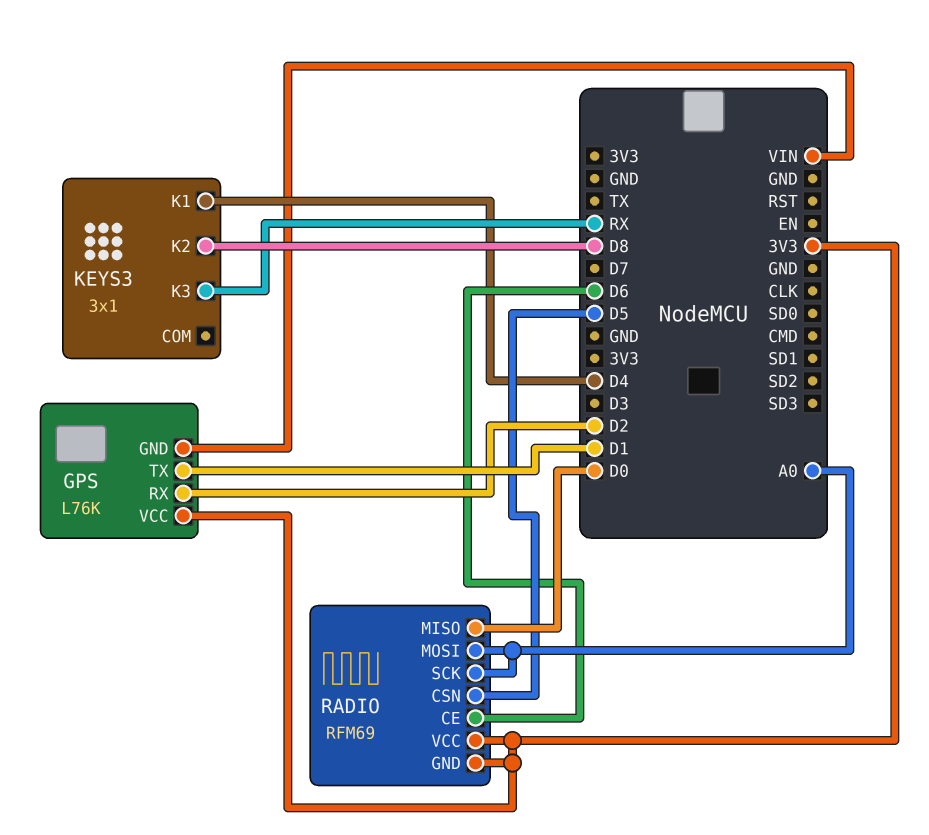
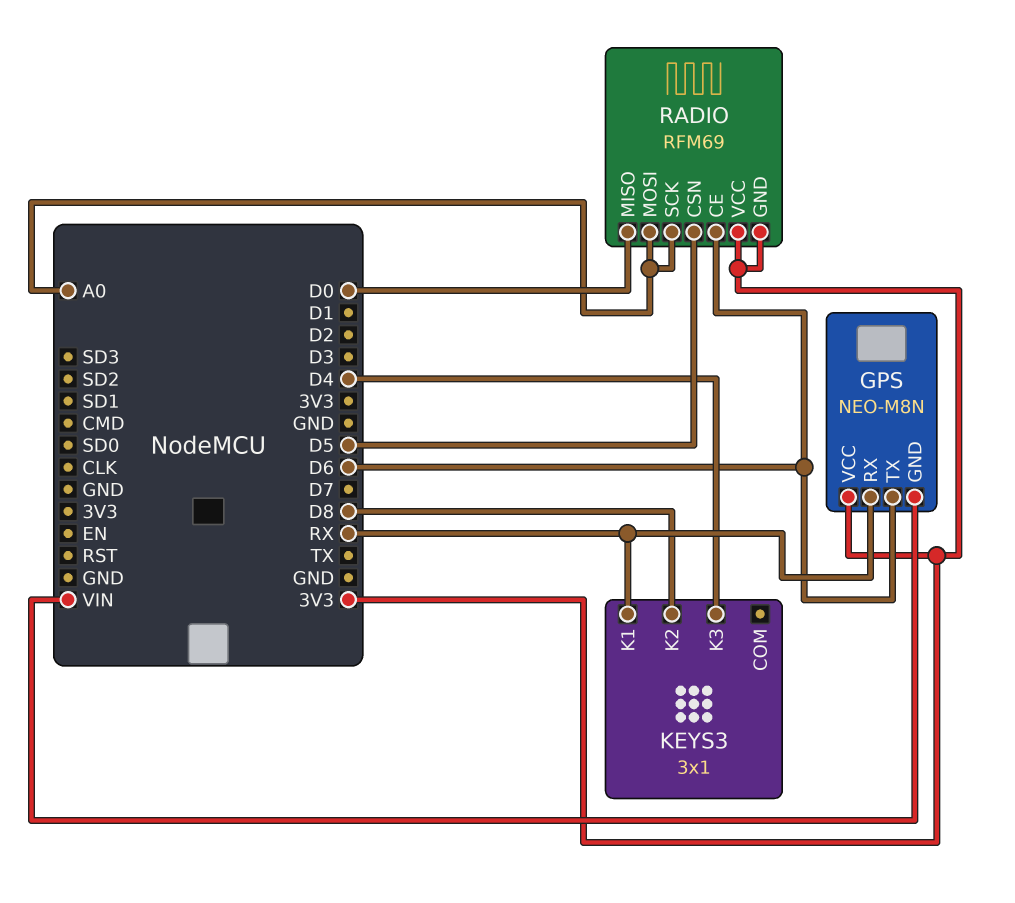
GPS: L76K -> NEO-M8N
GPS pin RX: D2 -> RX
GPS pin TX: D1 -> D6
KEYS3 pin K1: D4 -> RX
KEYS3 pin K3: RX -> D4

